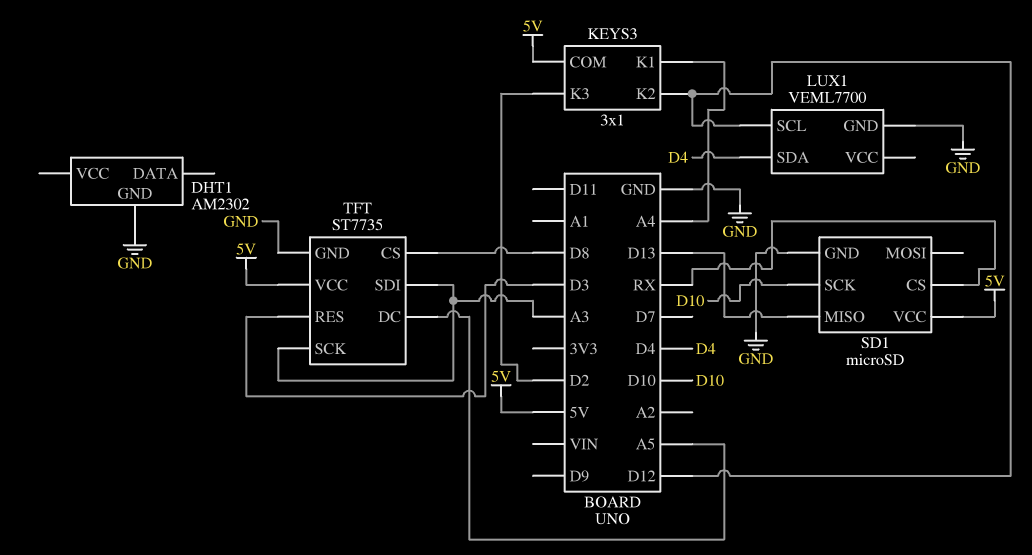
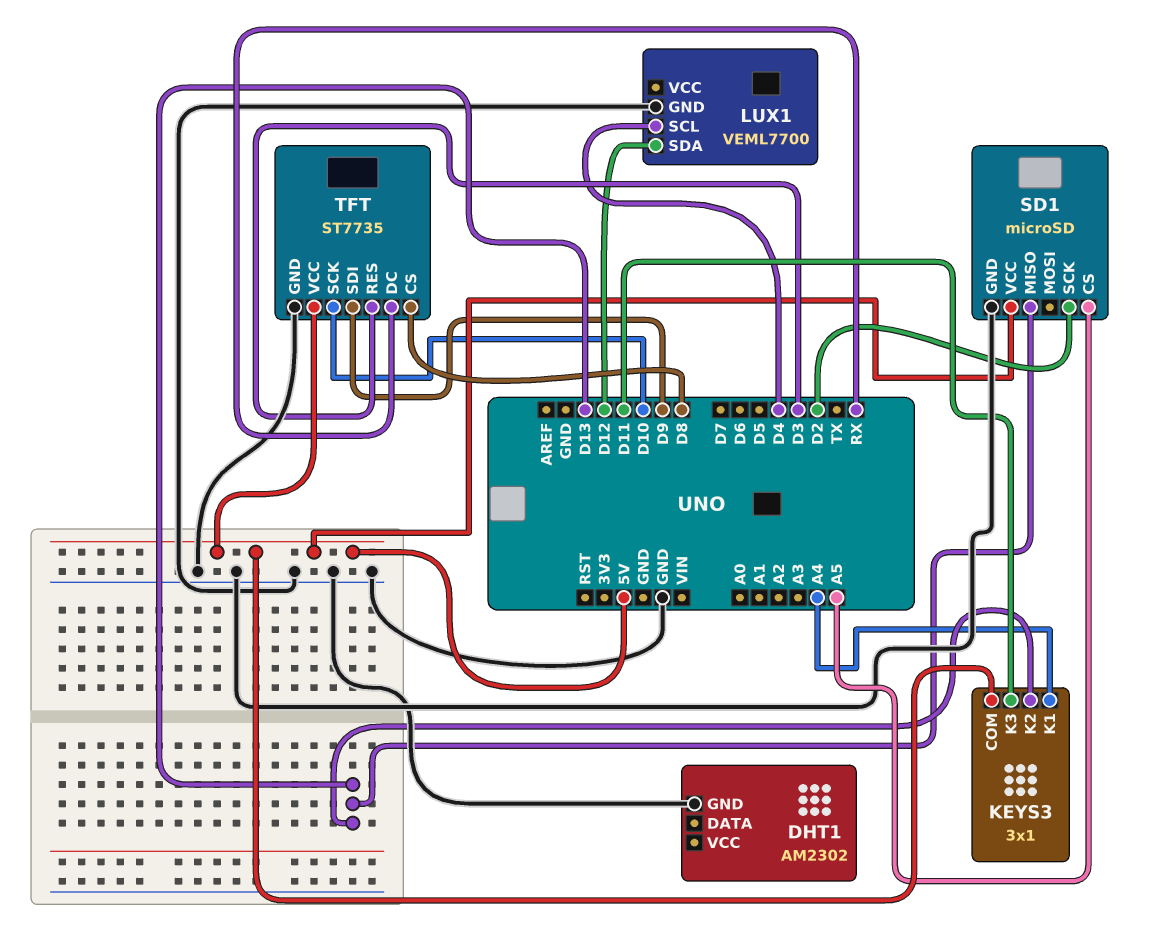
KEYS3 pin K2: D12 -> D13
KEYS3 pin K3: D2 -> D11
LUX1 pin SCL: D12 -> D4
LUX1 pin SDA: D4 -> D12
SD1 pin CS: RX -> A5
SD1 pin SCK: D10 -> D2
TFT pin DC: A5 -> RX
TFT pin SCK: A3 -> D10
TFT pin SDI: A3 -> D9

